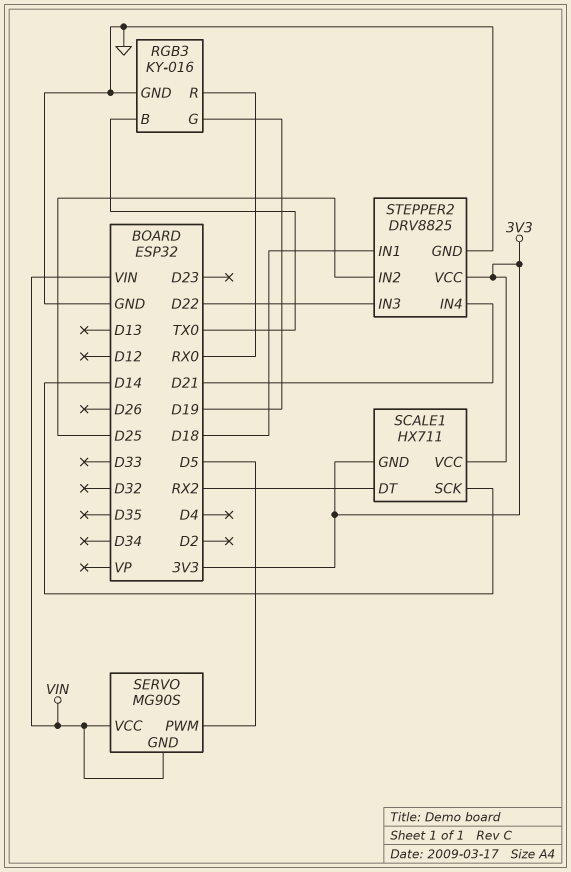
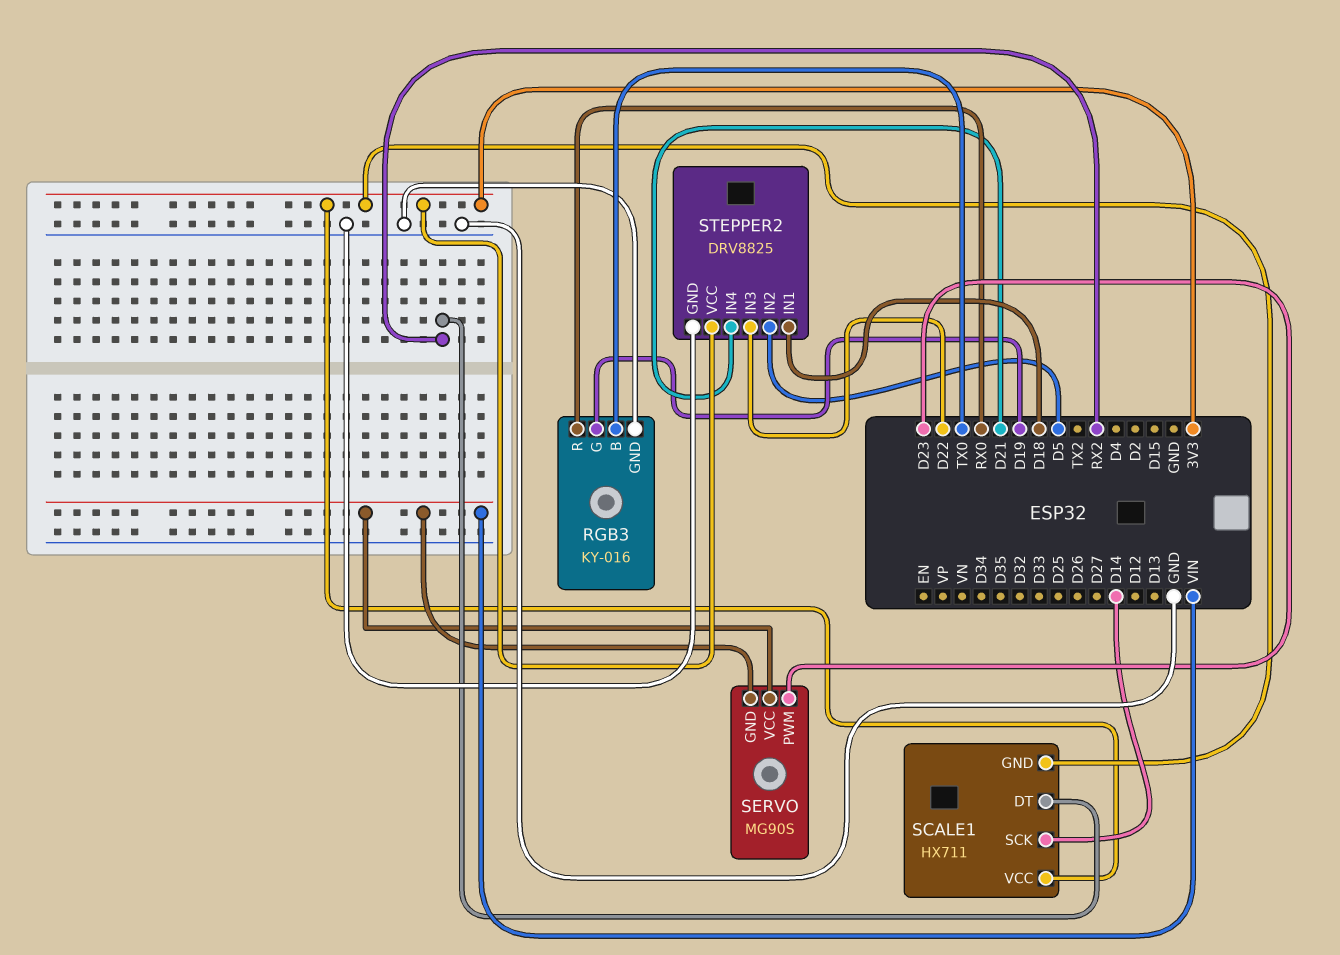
SERVO pin PWM: D5 -> D23
STEPPER2 pin IN2: D25 -> D5

